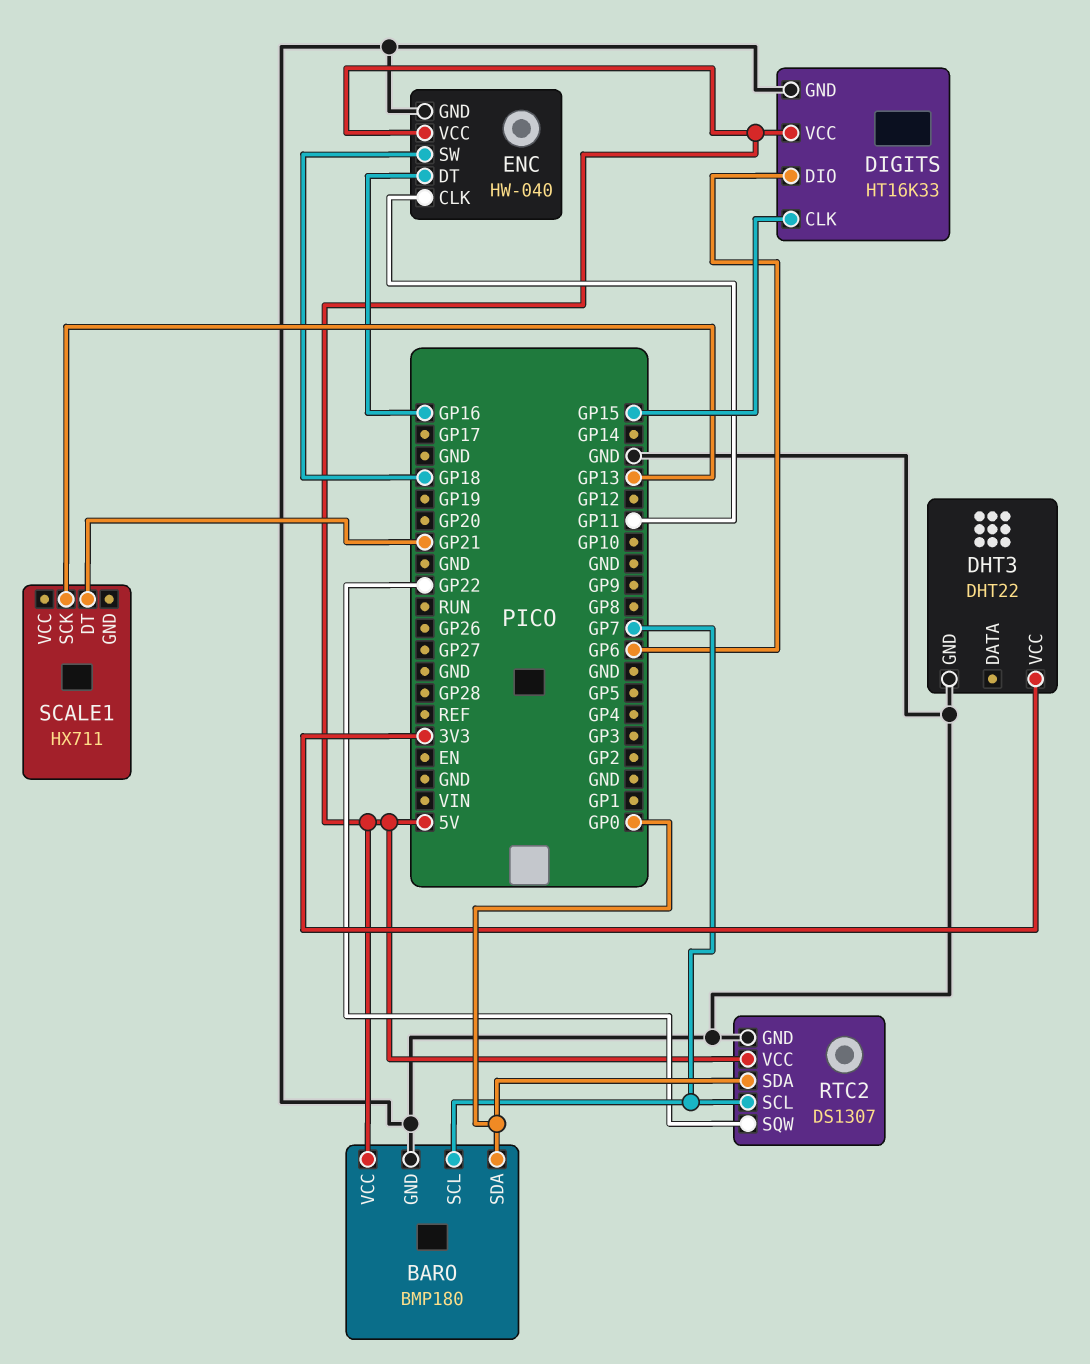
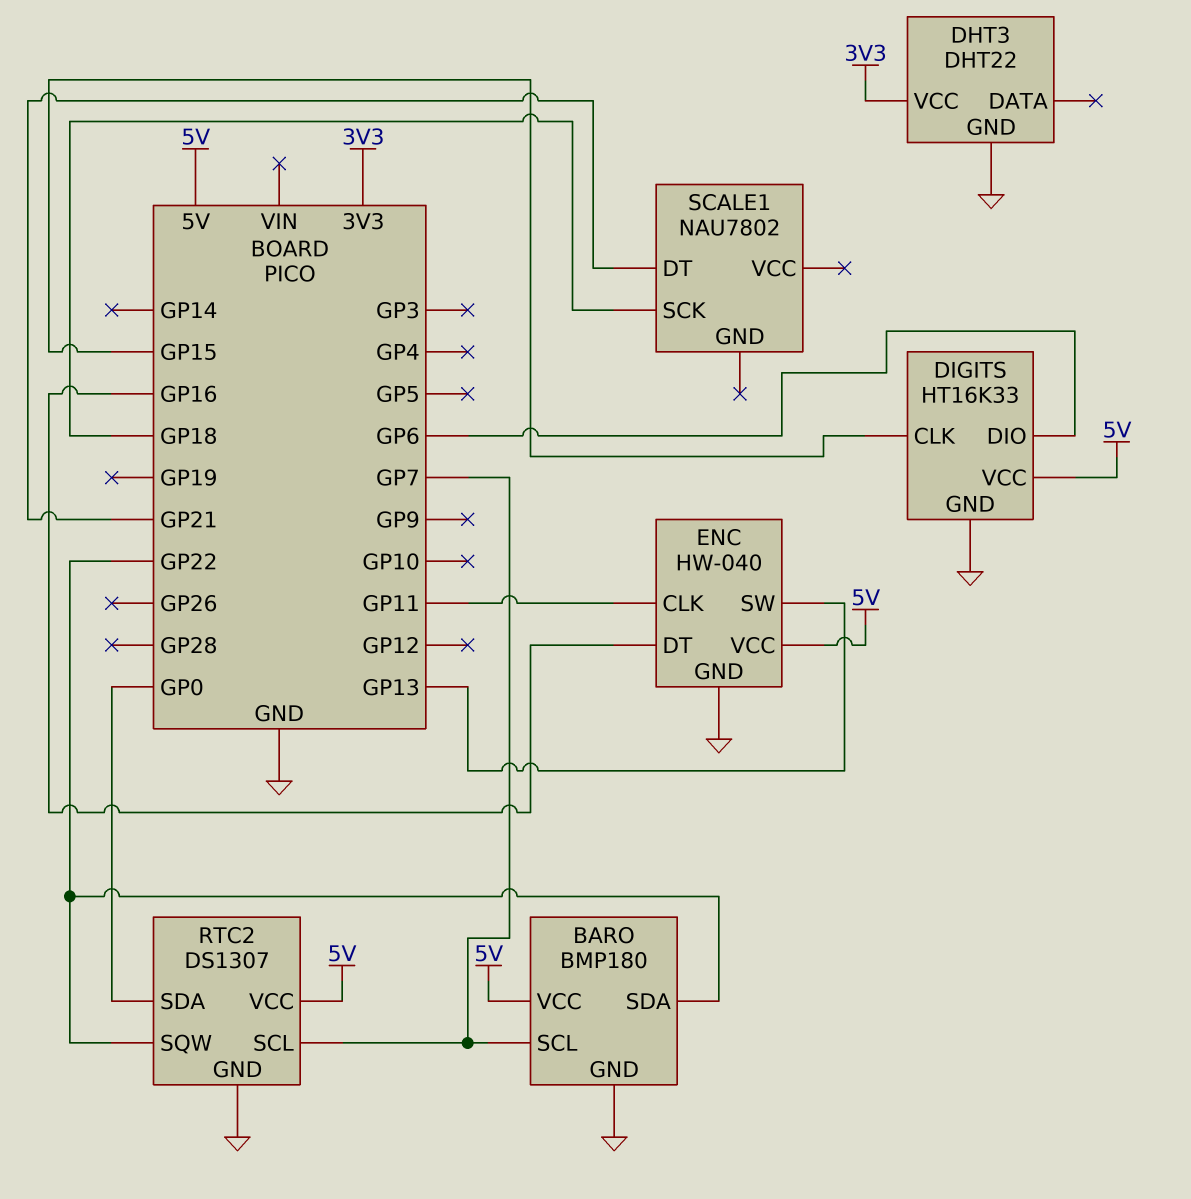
BARO pin SDA: GP0 -> GP22
ENC pin SW: GP18 -> GP13
SCALE1: HX711 -> NAU7802
SCALE1 pin SCK: GP13 -> GP18

